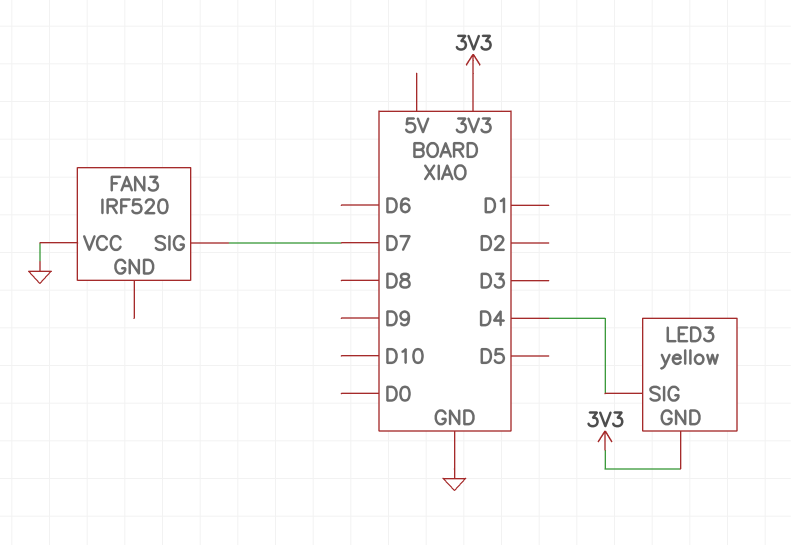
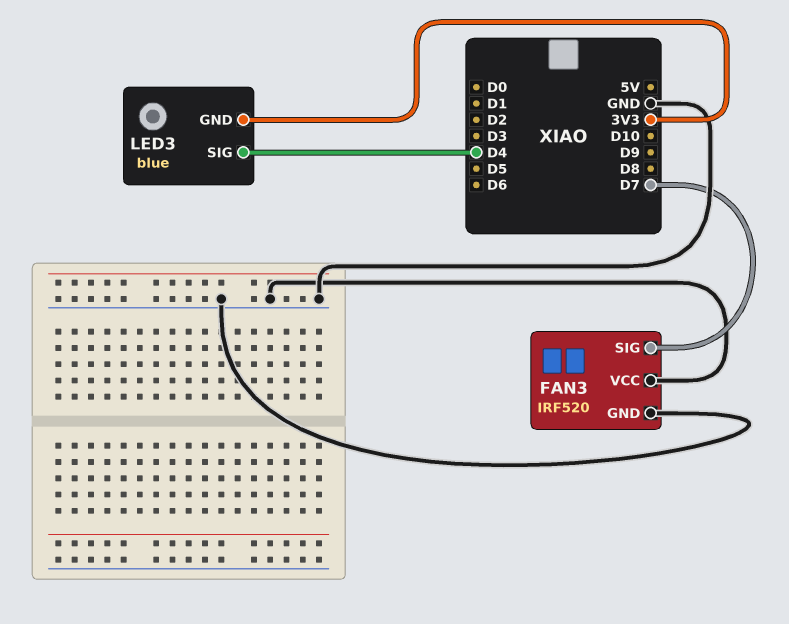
FAN3 pin GND: none -> GND
LED3: yellow -> blue

